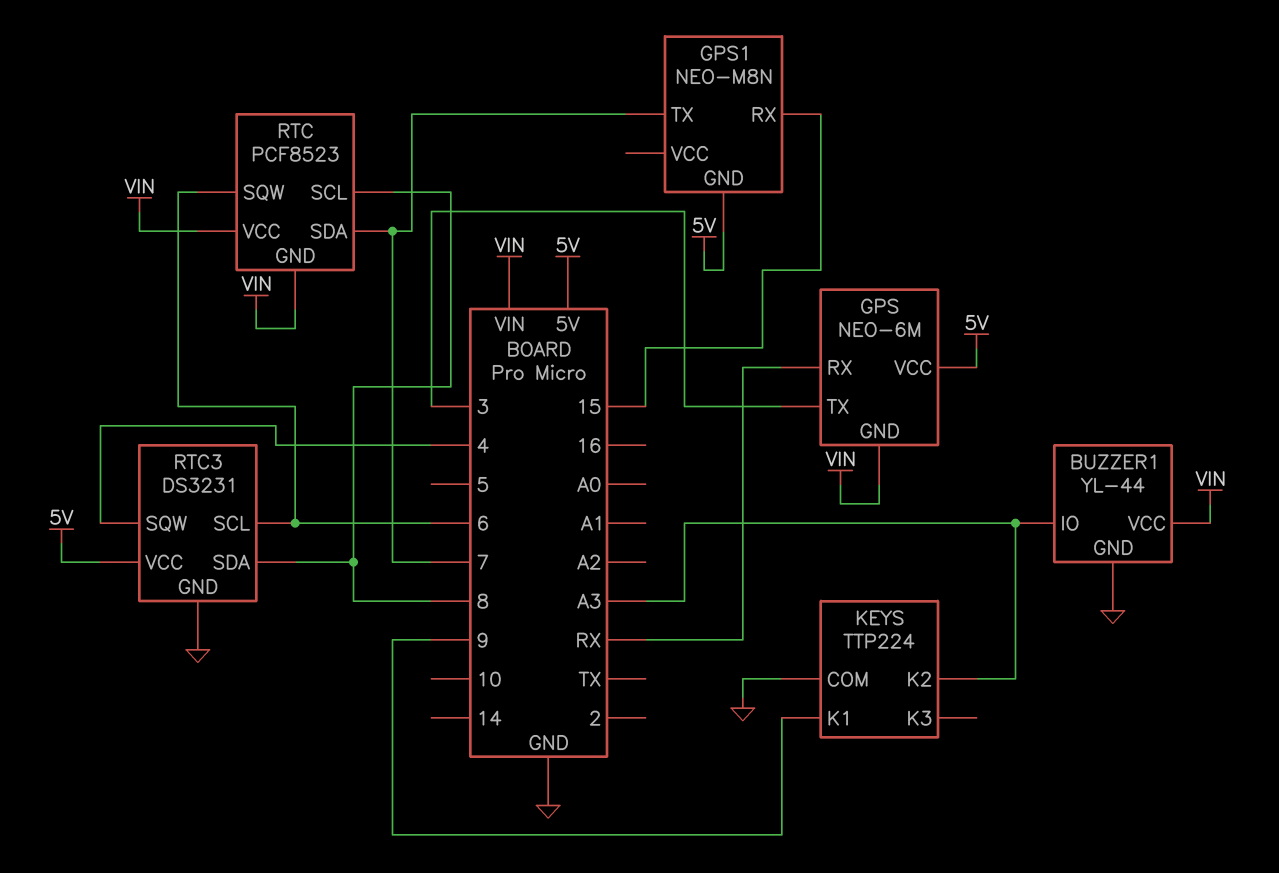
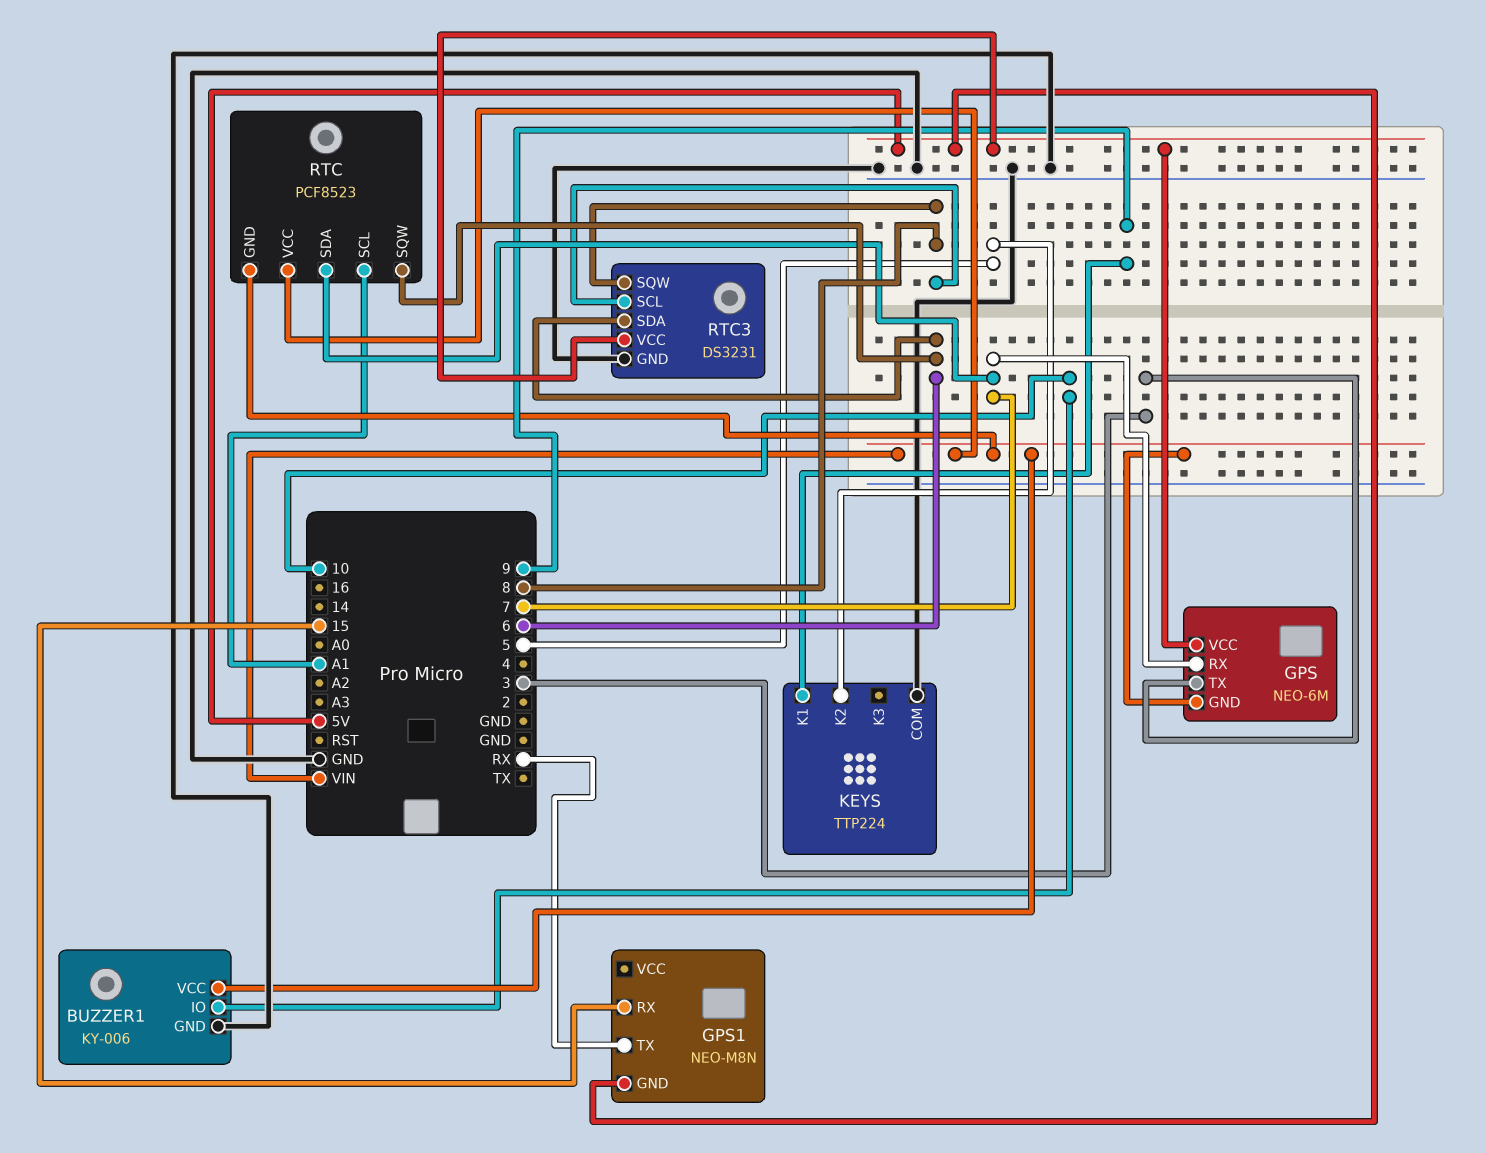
BUZZER1: YL-44 -> KY-006
BUZZER1 pin IO: A3 -> 10
GPS pin RX: RX -> 7
GPS1 pin TX: 7 -> RX
KEYS pin K2: A3 -> 5
RTC pin SCL: 8 -> A1
RTC3 pin SCL: 6 -> 8
RTC3 pin SDA: 8 -> 6
RTC3 pin SQW: 4 -> 8

